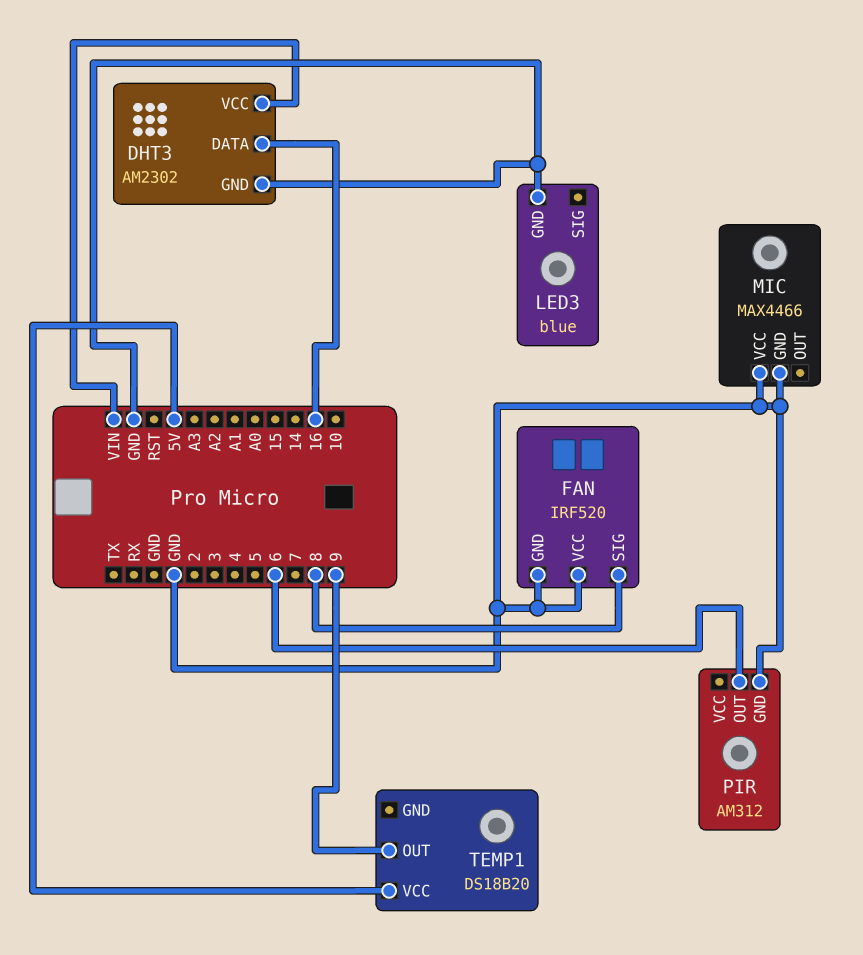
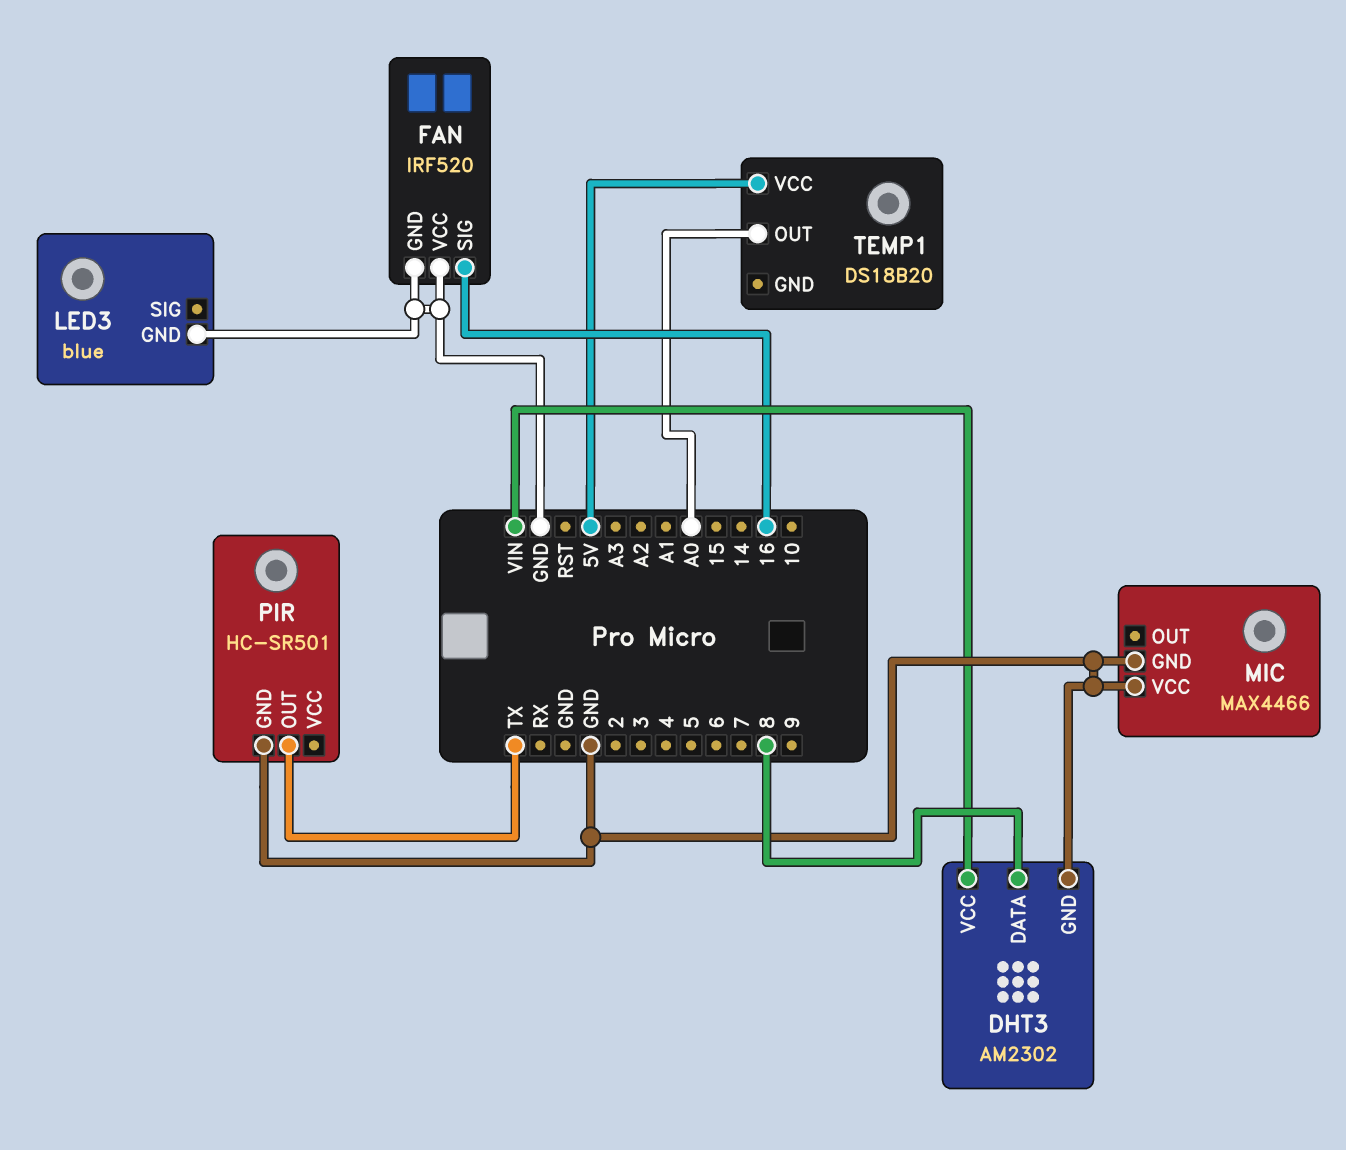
DHT3 pin DATA: 16 -> 8
FAN pin SIG: 8 -> 16
PIR: AM312 -> HC-SR501
PIR pin OUT: 6 -> TX
TEMP1 pin OUT: 9 -> A0

